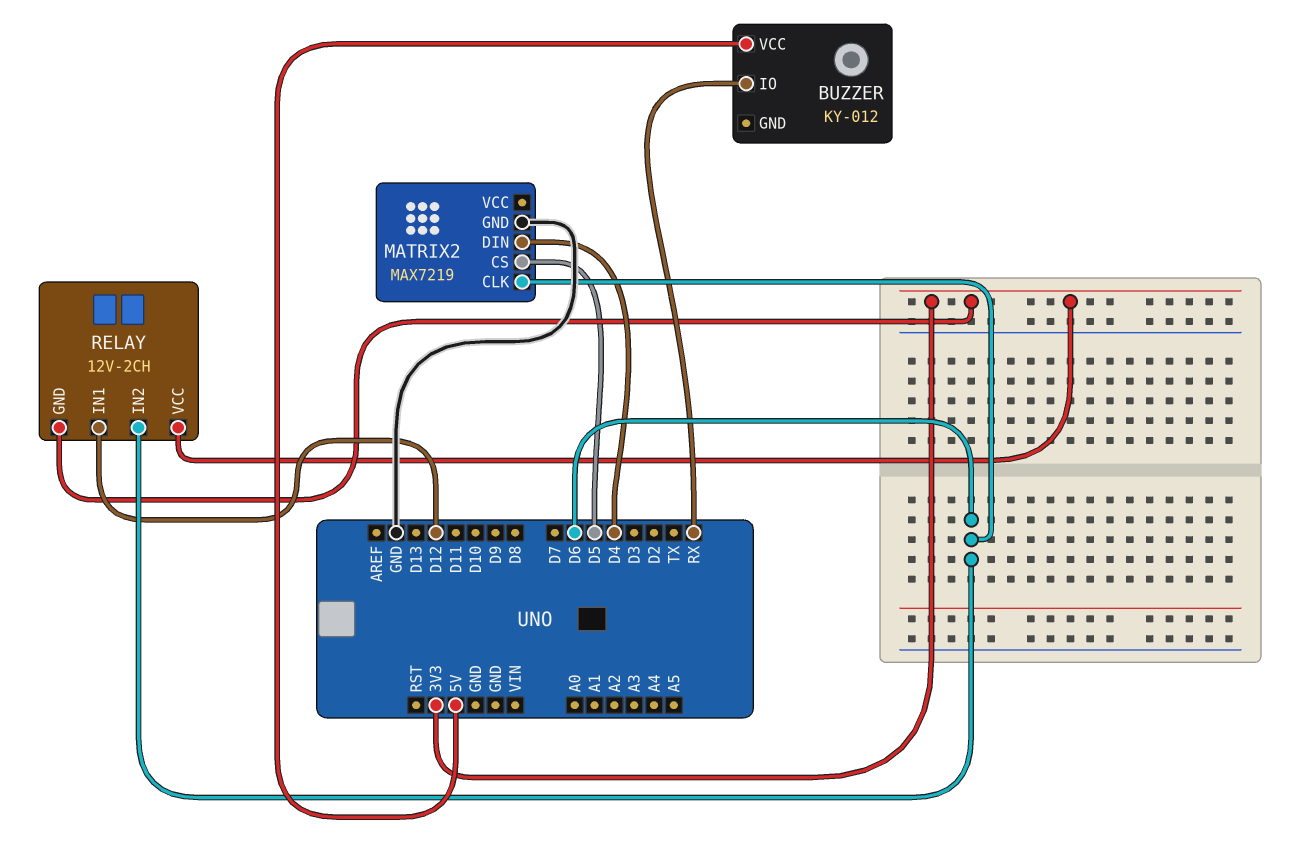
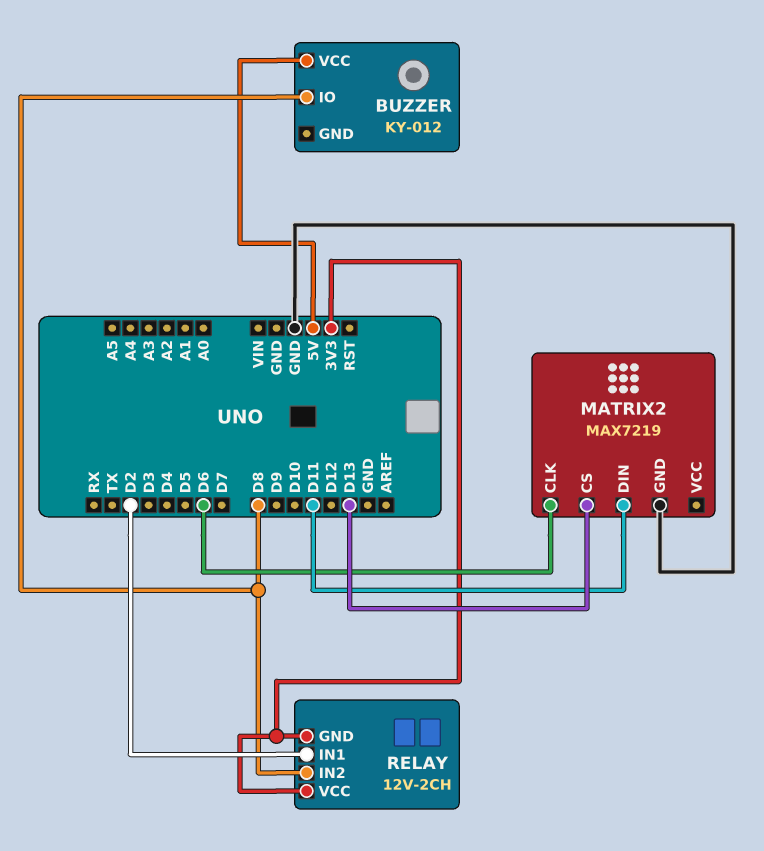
BUZZER pin IO: RX -> D8
MATRIX2 pin CS: D5 -> D13
MATRIX2 pin DIN: D4 -> D11
RELAY pin IN1: D12 -> D2
RELAY pin IN2: D6 -> D8

